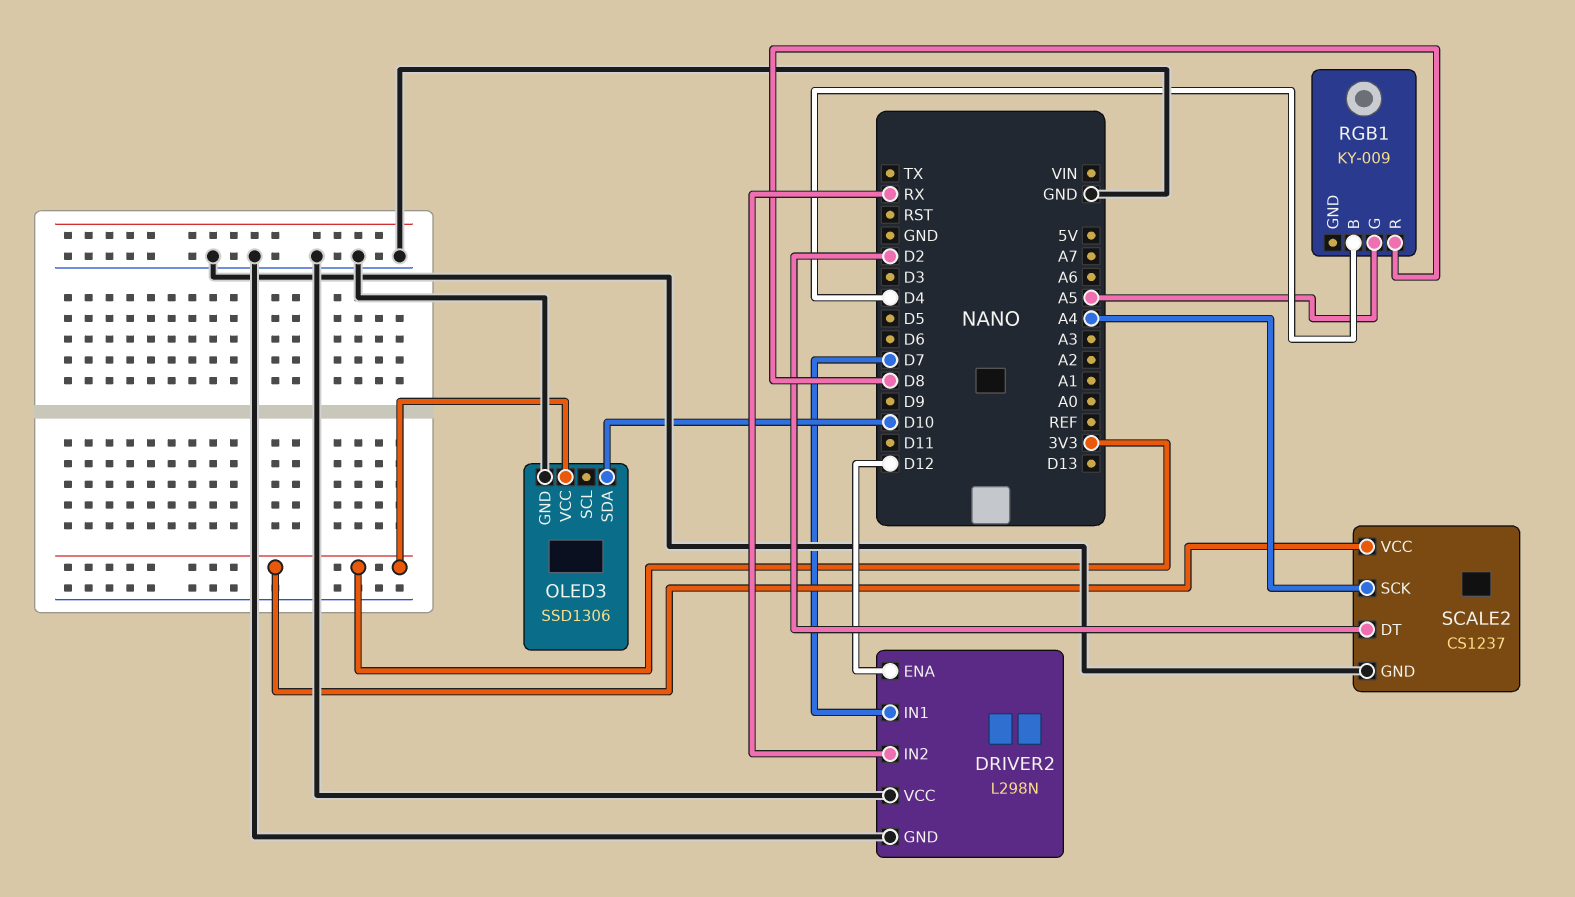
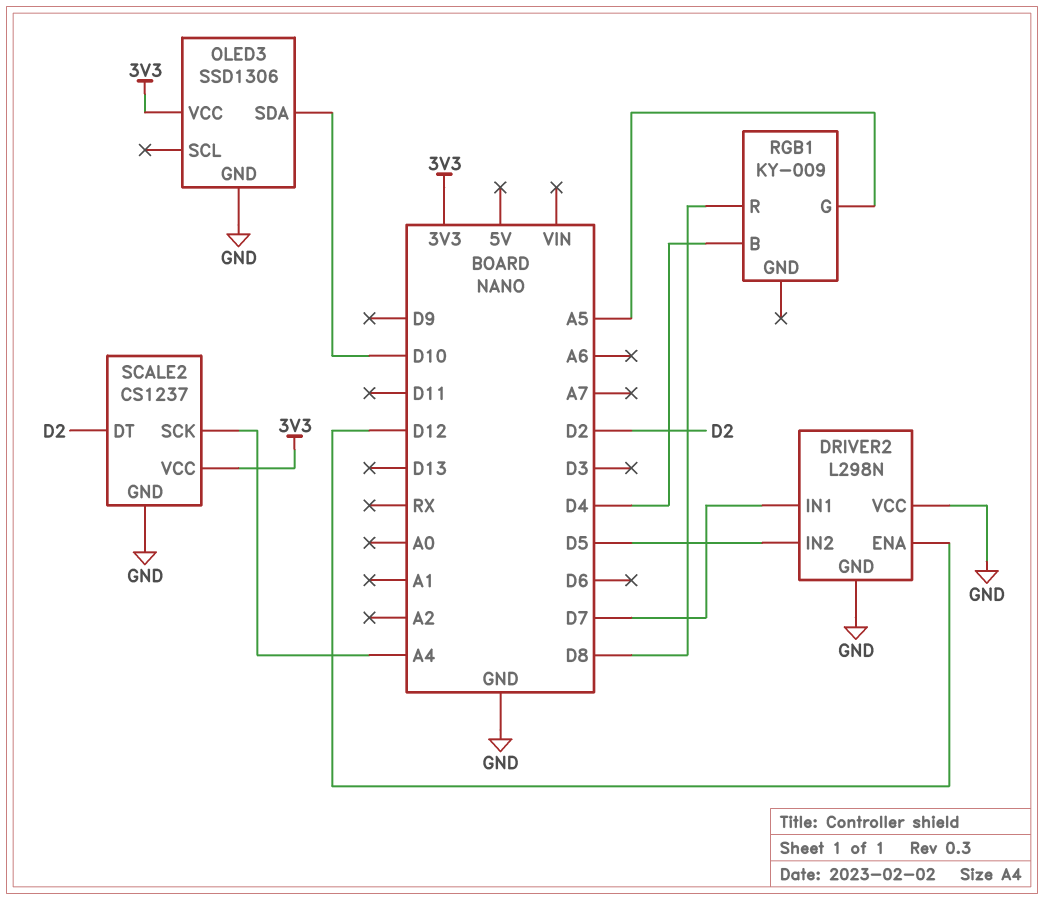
DRIVER2 pin IN2: RX -> D5

